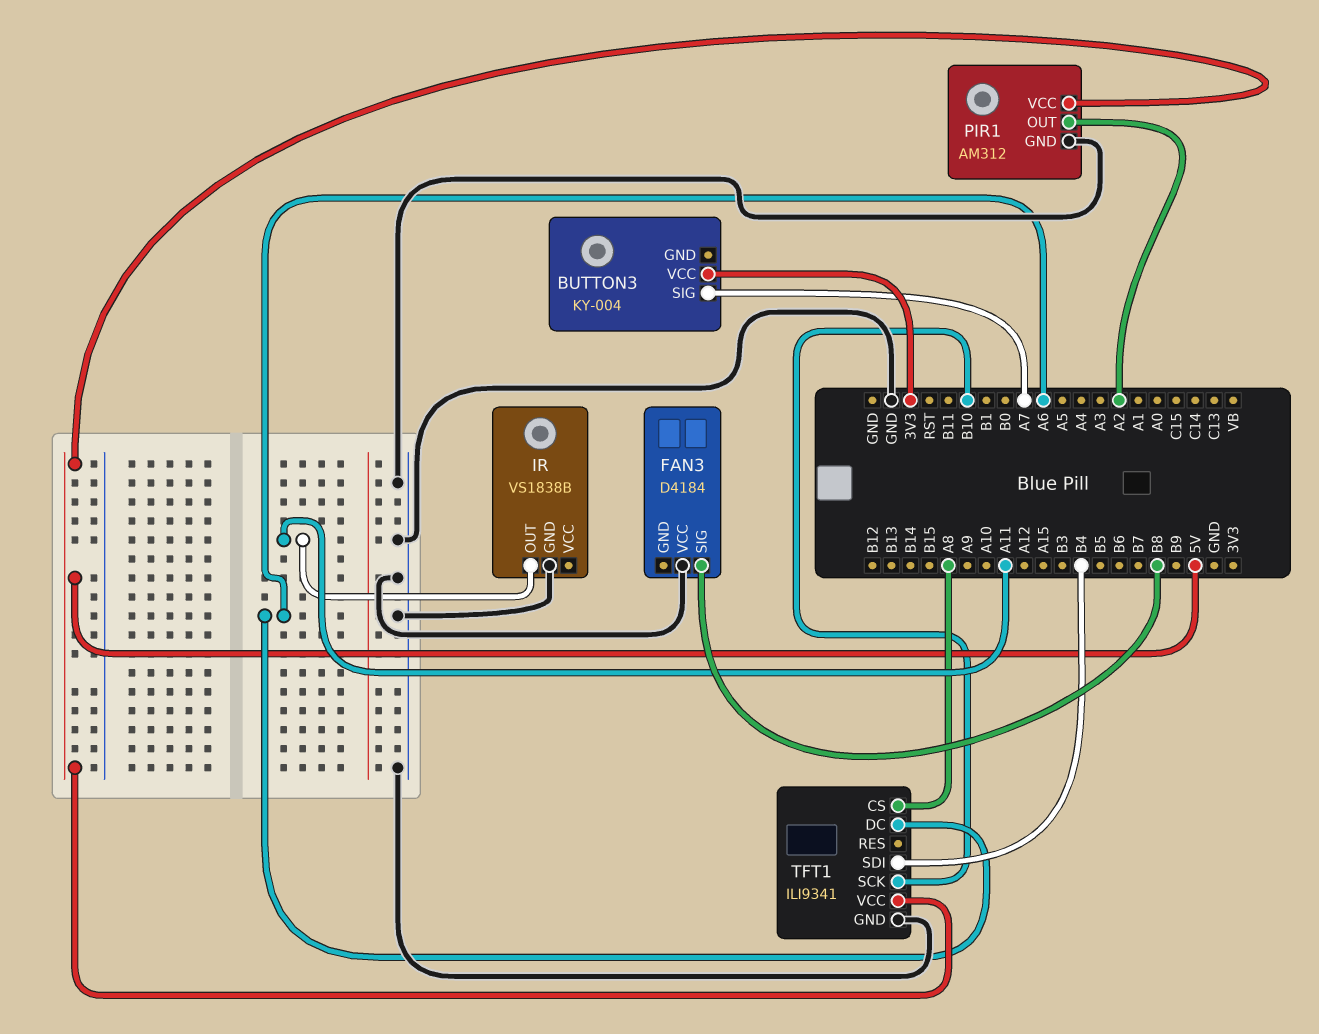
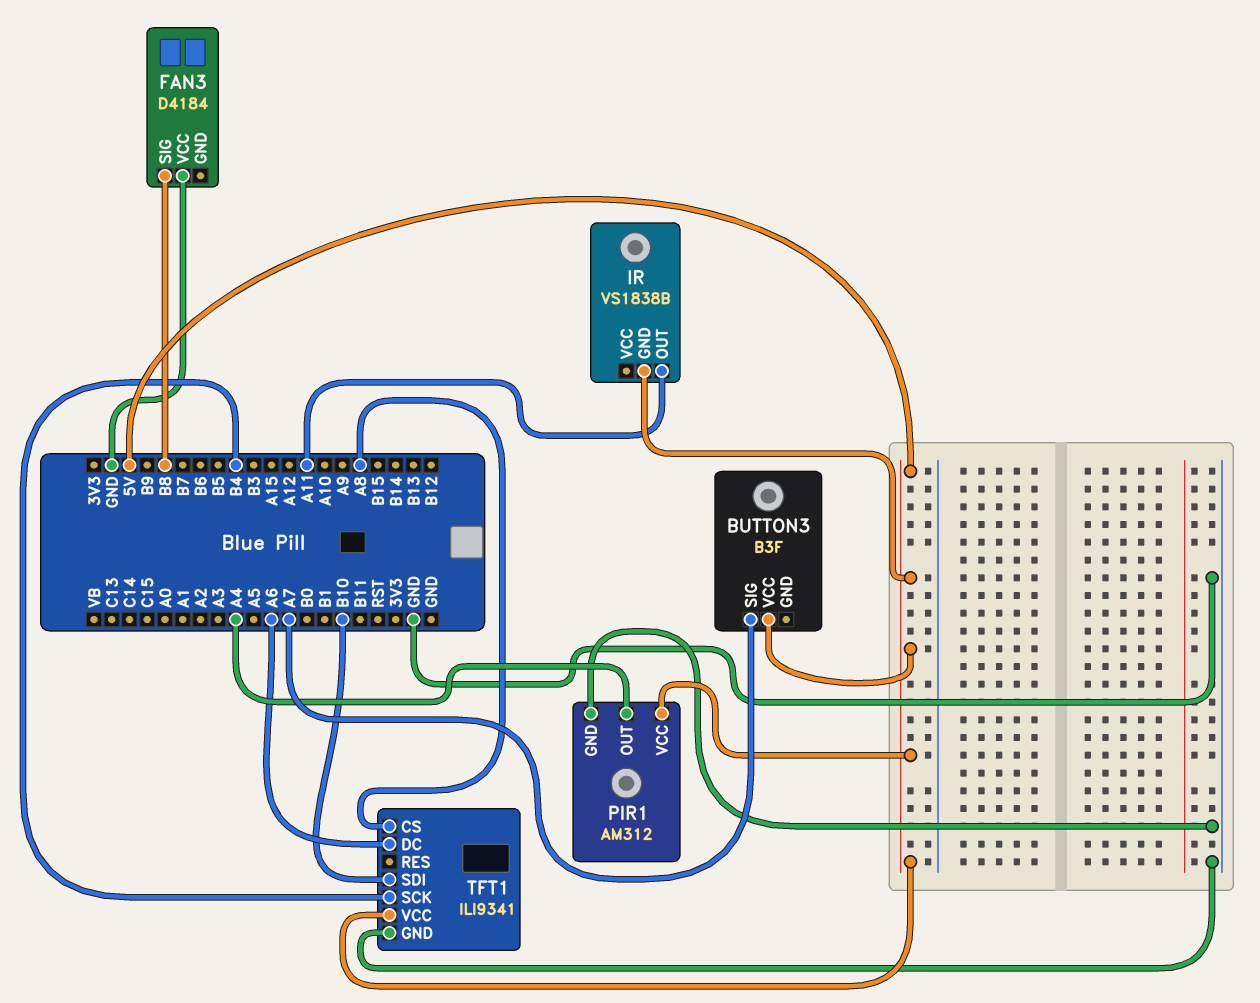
BUTTON3: KY-004 -> B3F
BUTTON3 pin VCC: 3V3 -> 5V
IR pin GND: GND -> 5V
PIR1 pin OUT: A2 -> A4
TFT1 pin SCK: B10 -> B4
TFT1 pin SDI: B4 -> B10

